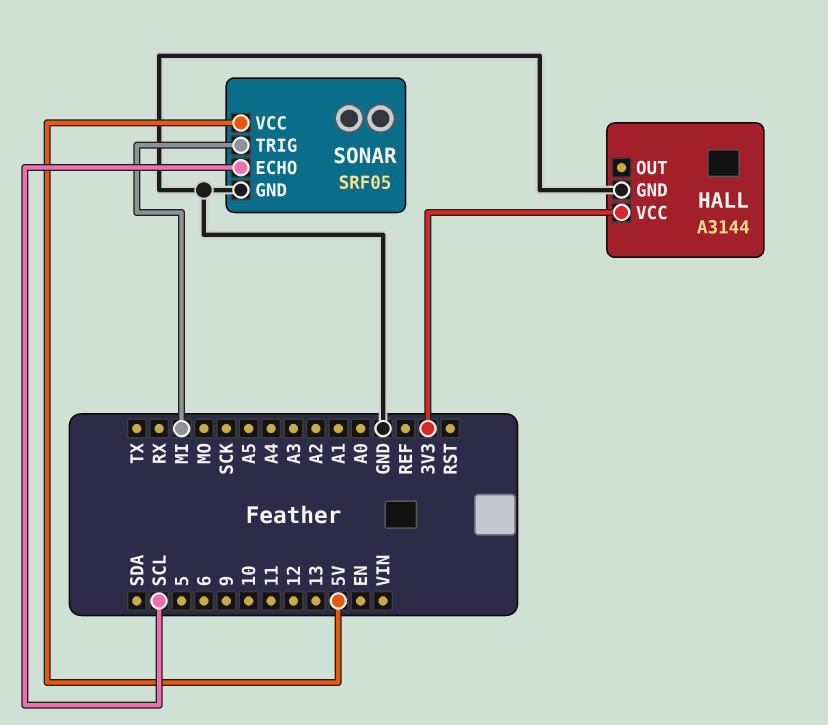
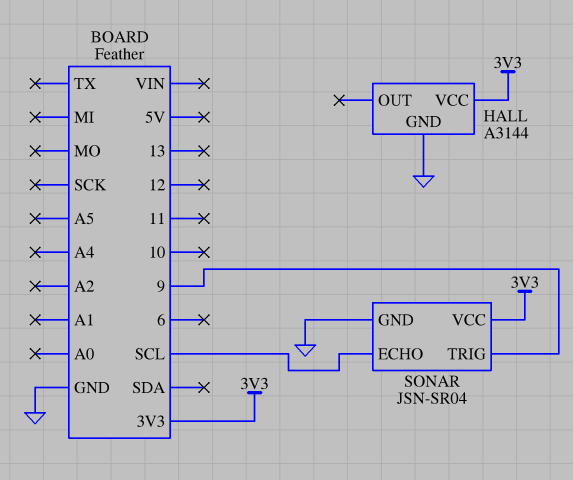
SONAR: SRF05 -> JSN-SR04
SONAR pin TRIG: MI -> 9
SONAR pin VCC: 5V -> 3V3

